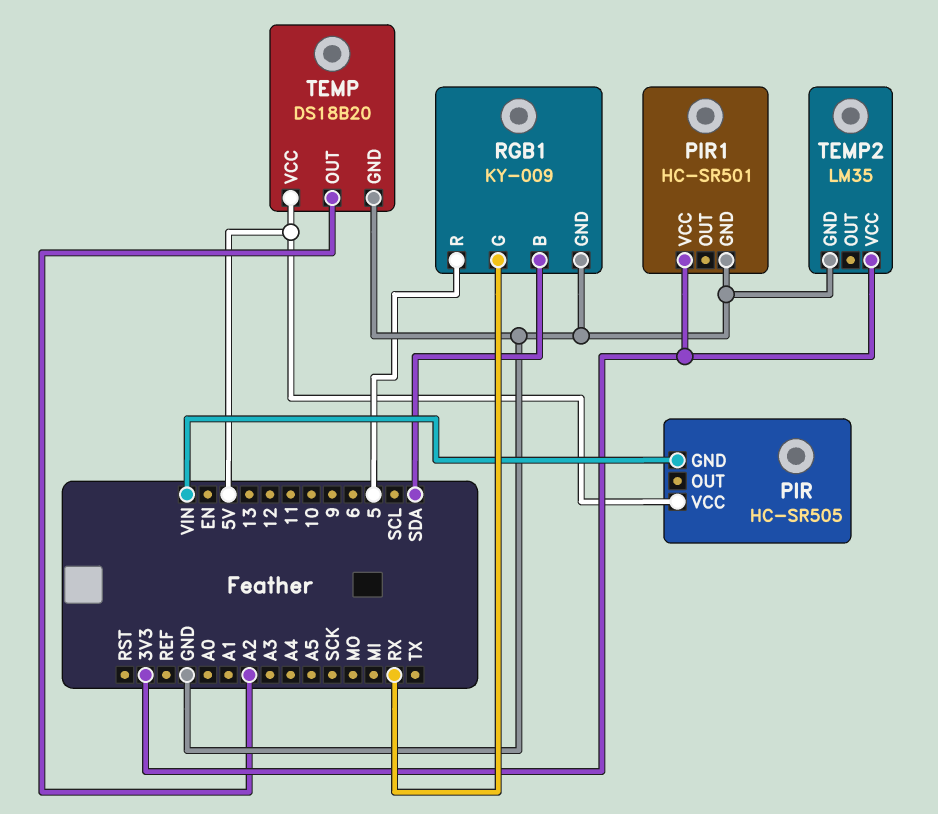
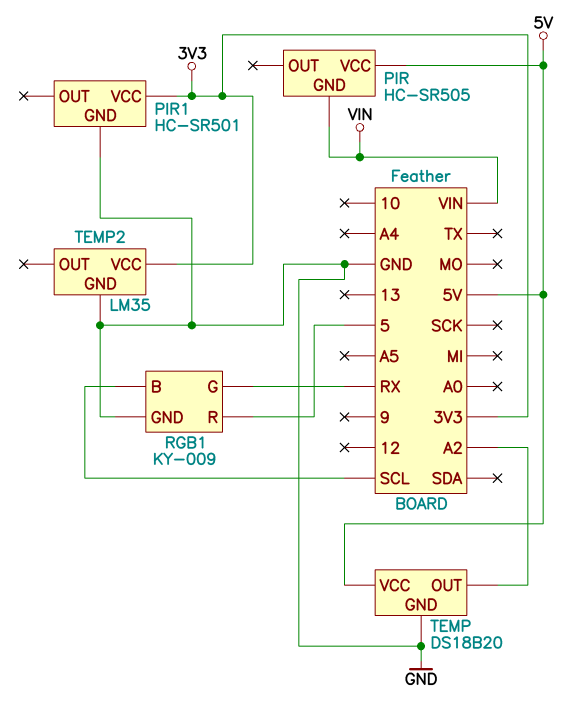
RGB1 pin B: SDA -> SCL

